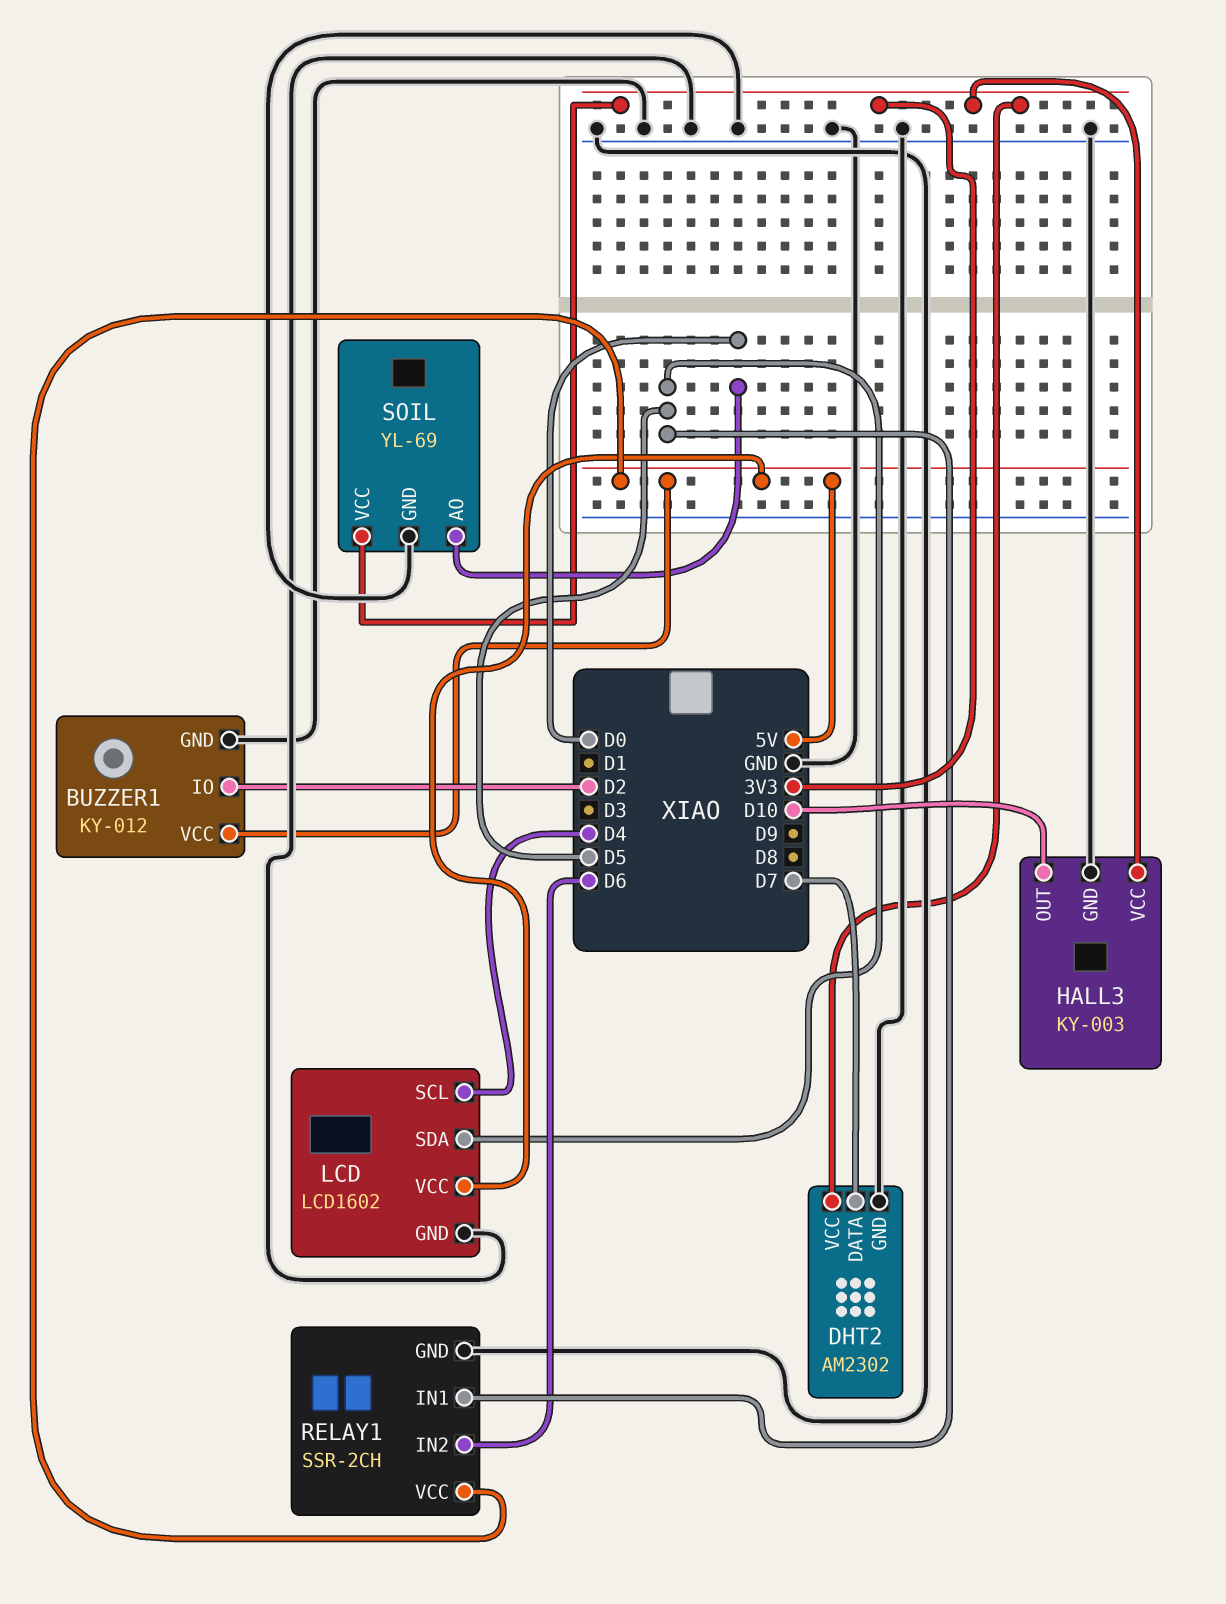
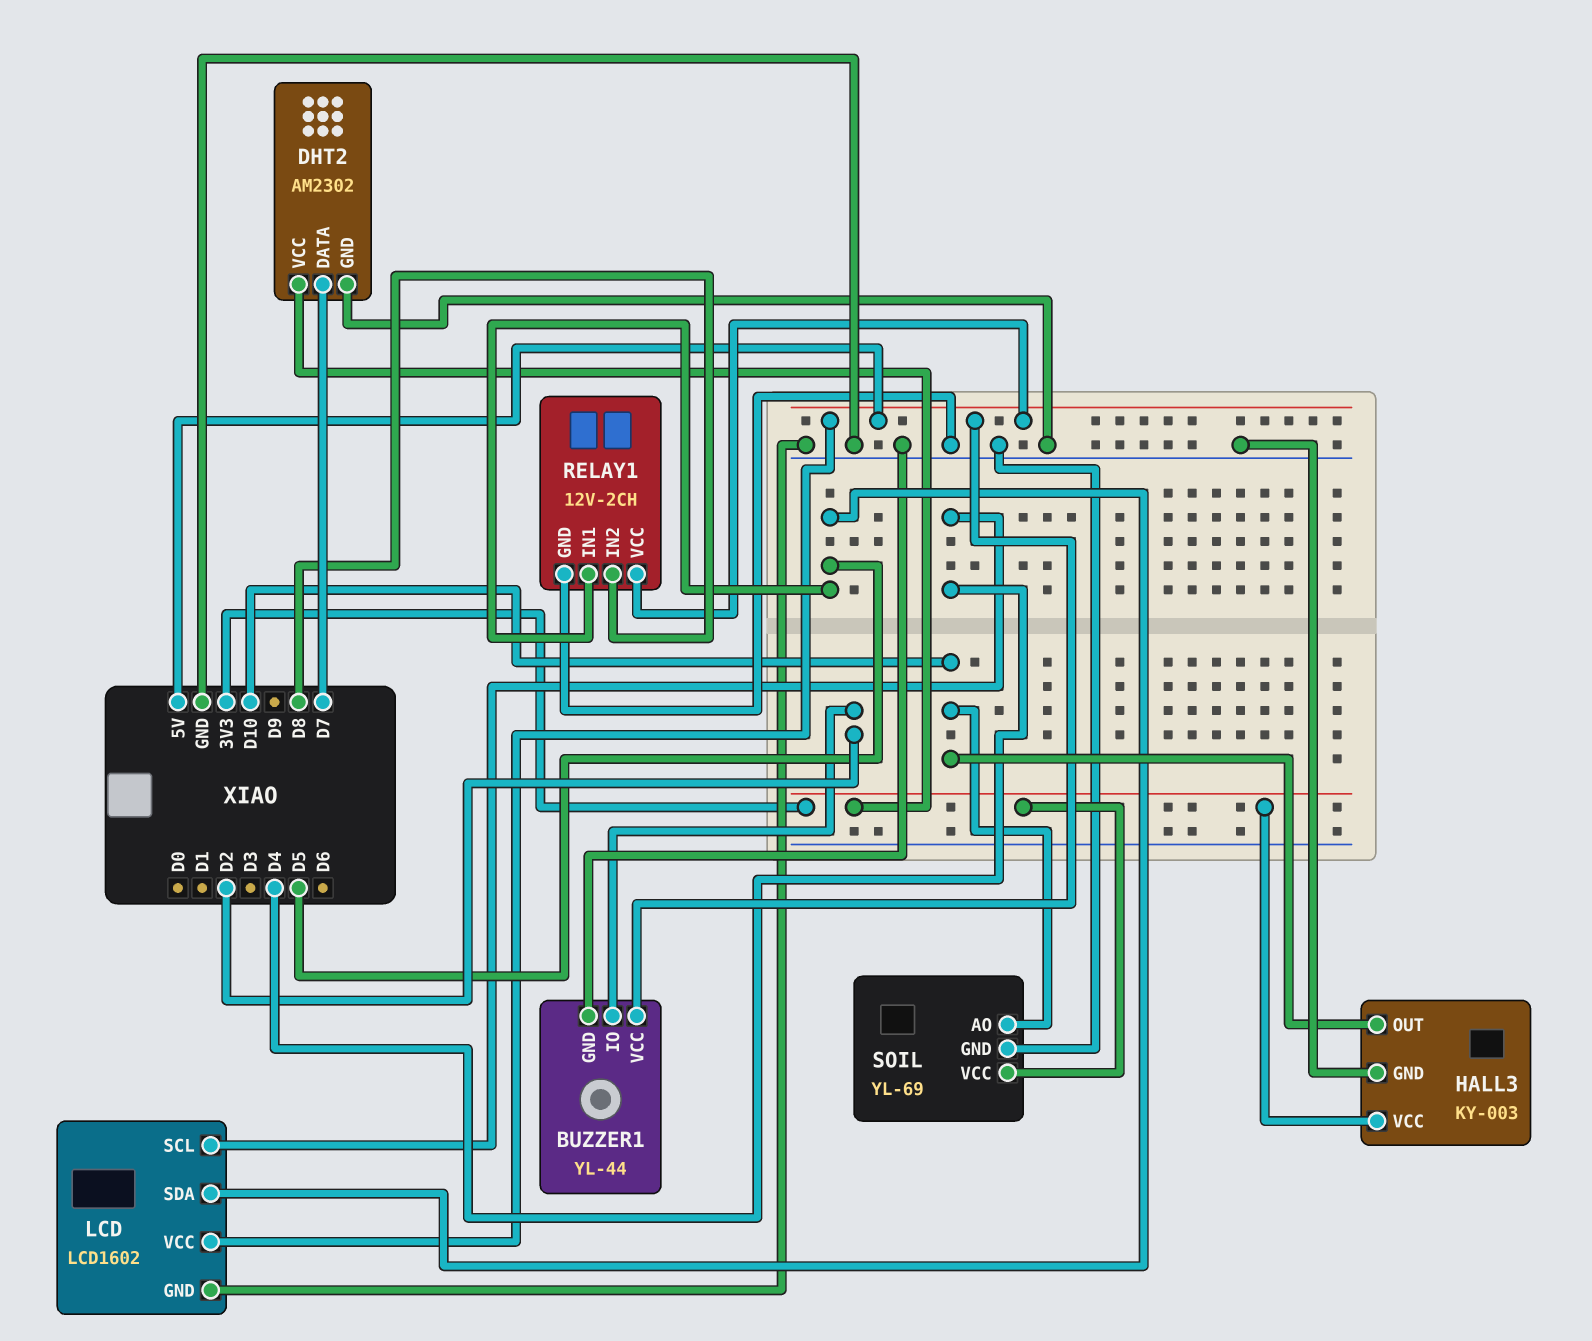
BUZZER1: KY-012 -> YL-44
RELAY1: SSR-2CH -> 12V-2CH
RELAY1 pin IN2: D6 -> D8
SOIL pin AO: D0 -> D10

